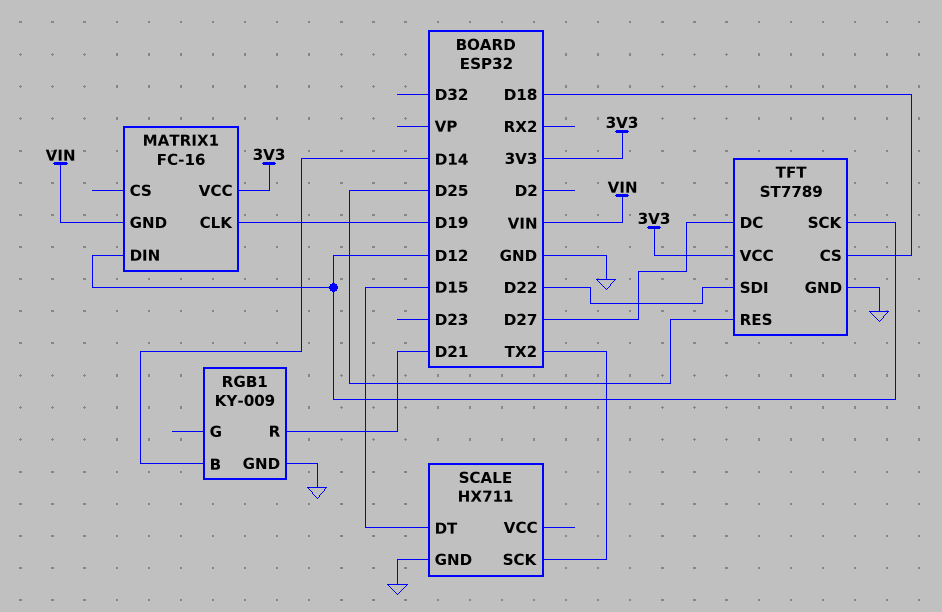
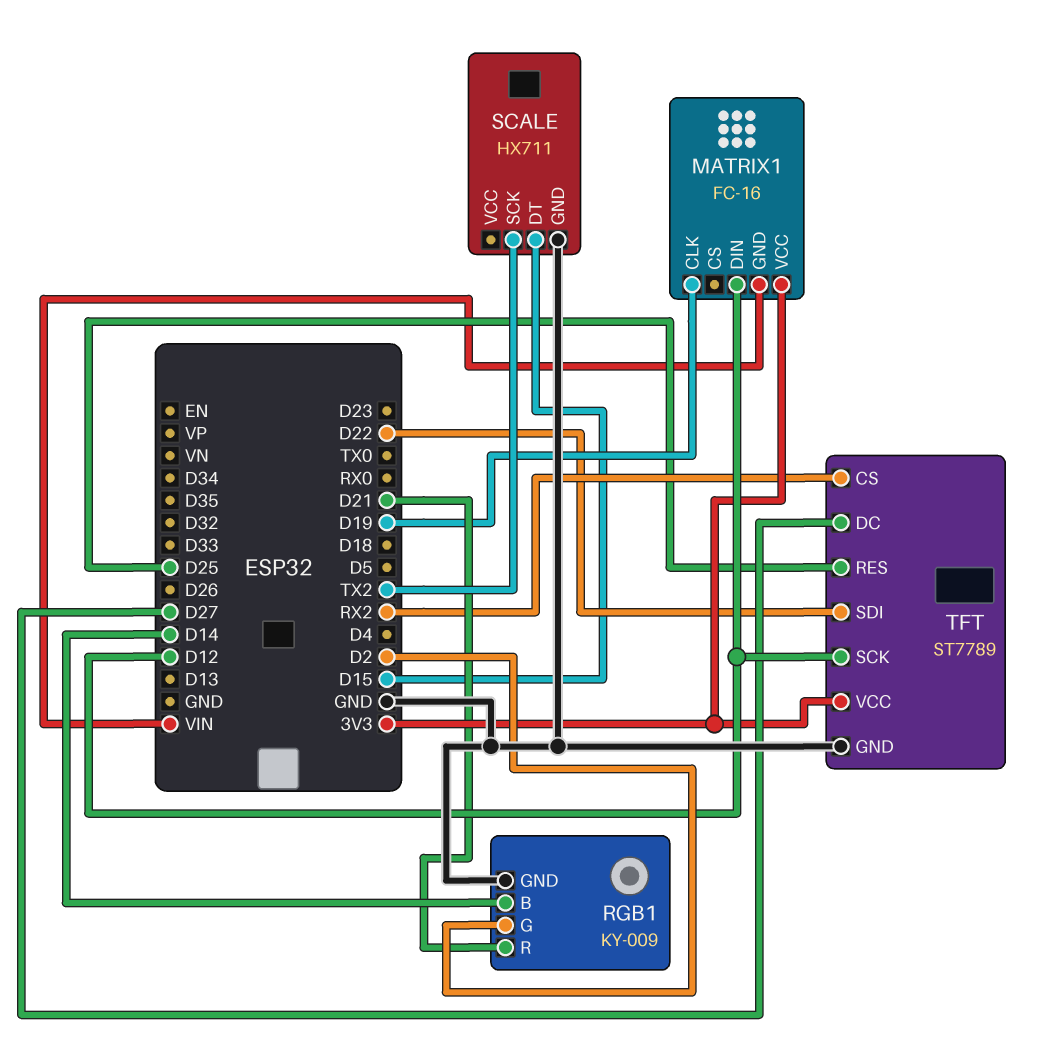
RGB1 pin G: none -> D2
TFT pin CS: D18 -> RX2

